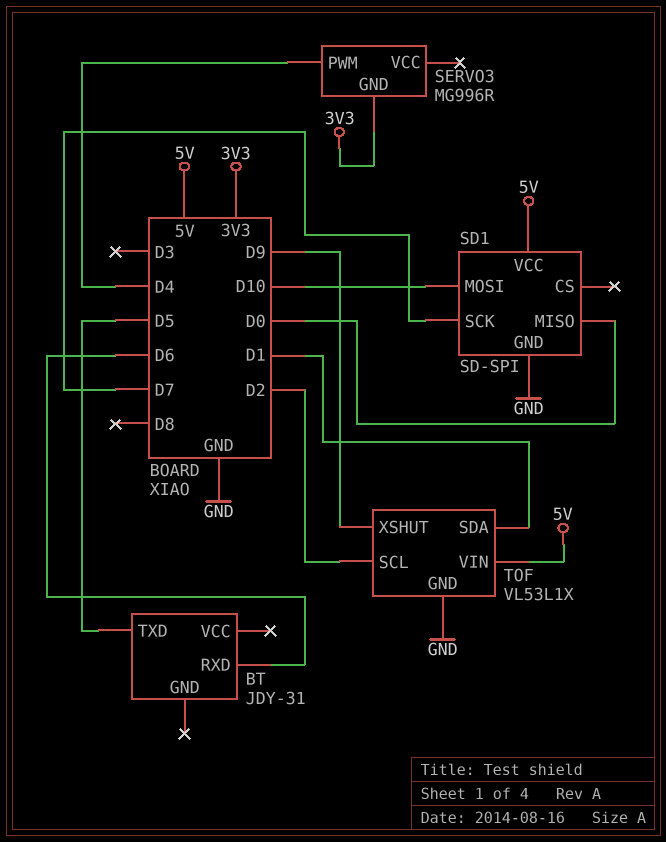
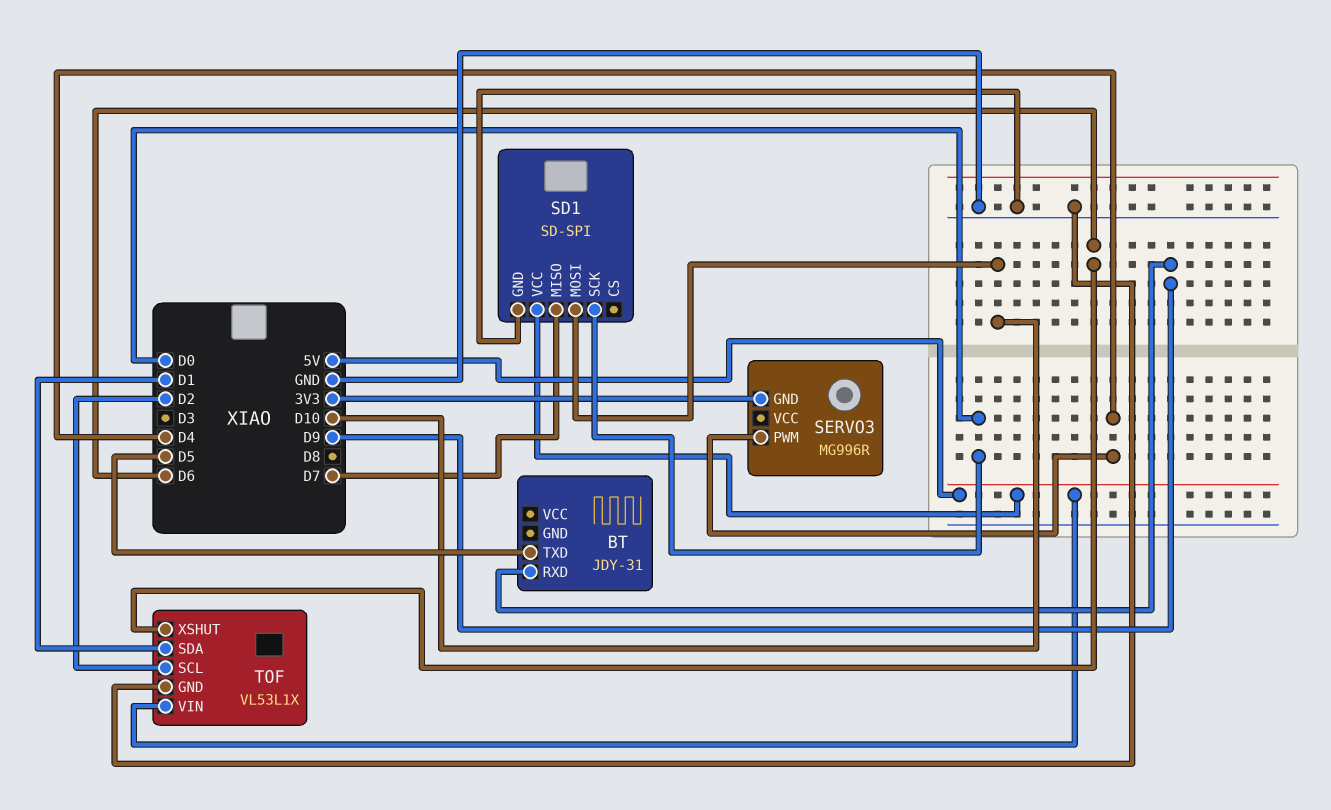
BT pin RXD: D6 -> D9
SD1 pin MISO: D0 -> D7
SD1 pin SCK: D7 -> D0
TOF pin XSHUT: D9 -> D6

